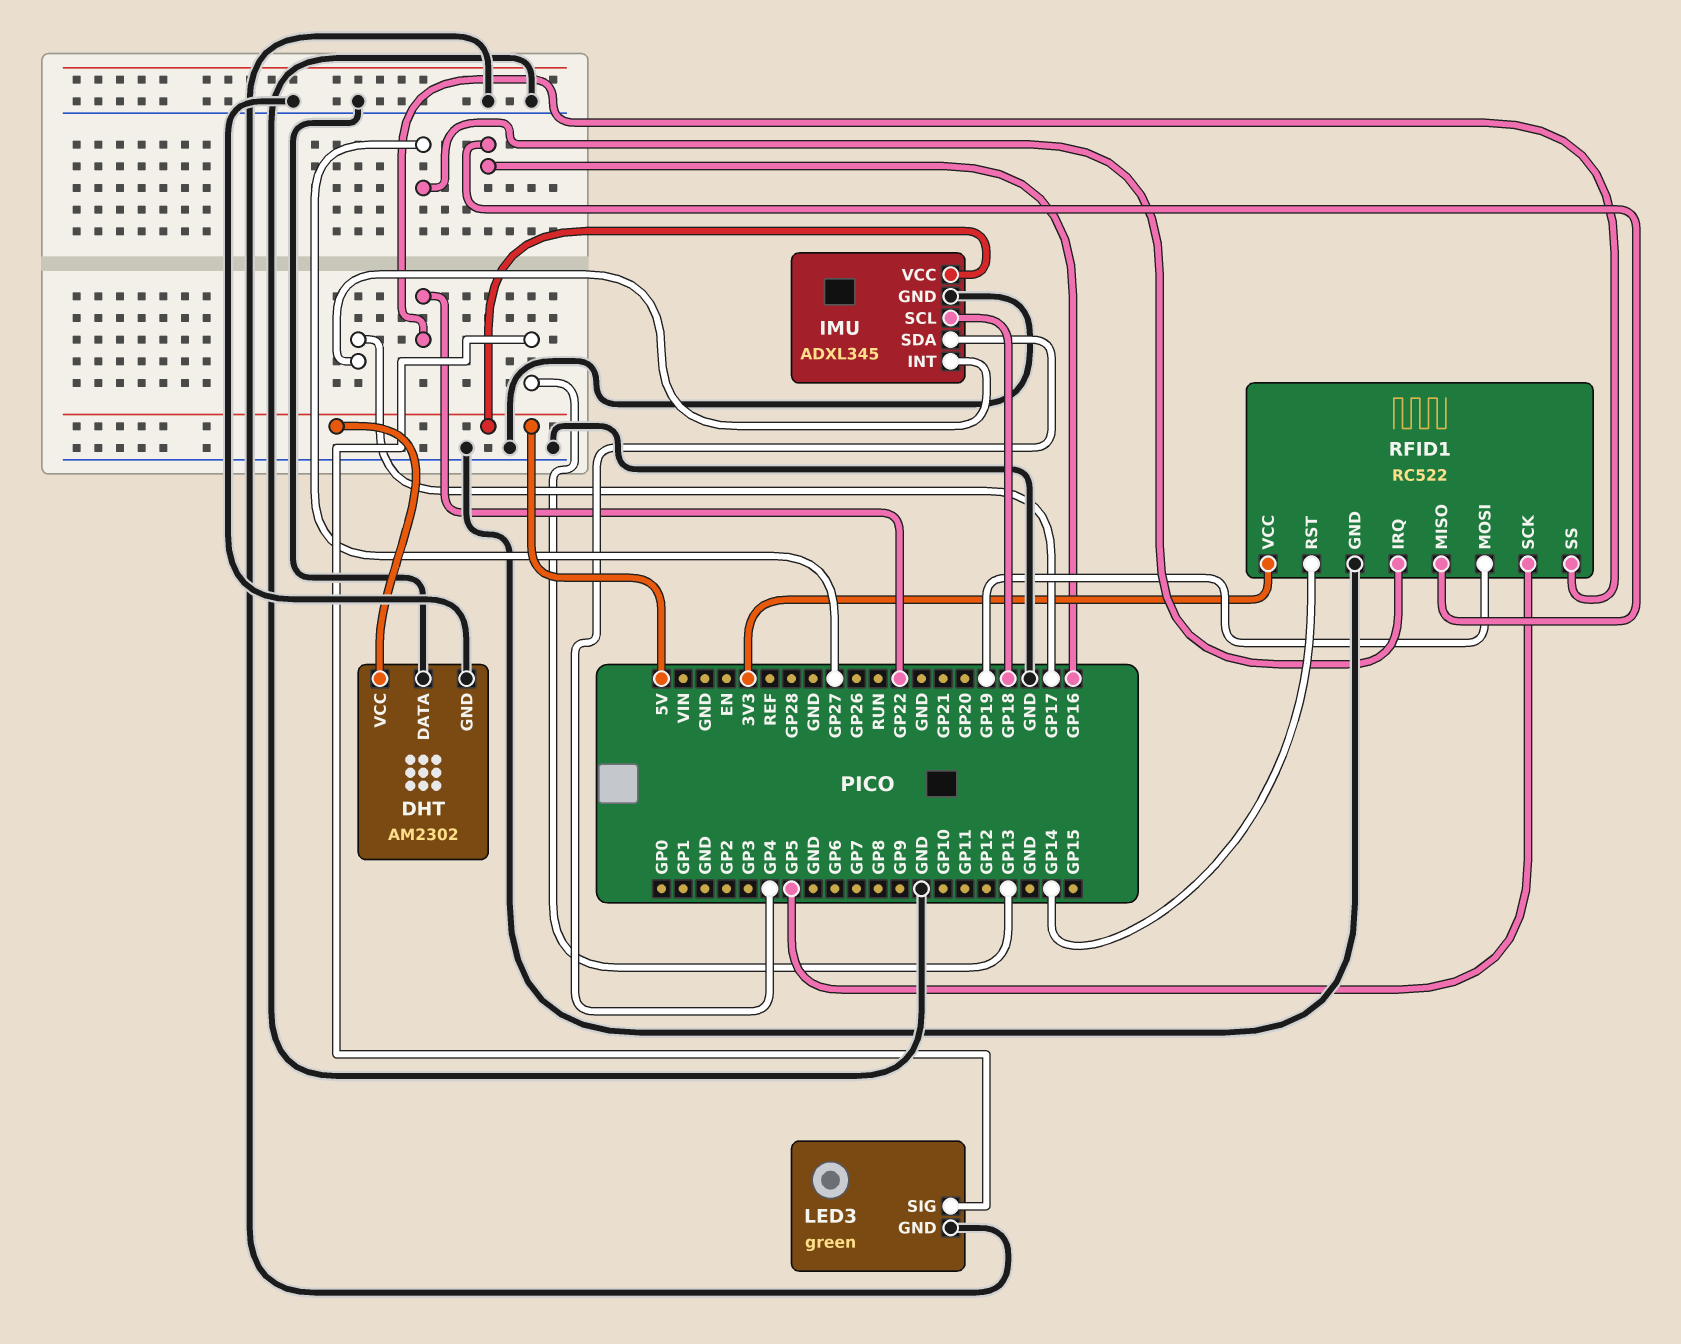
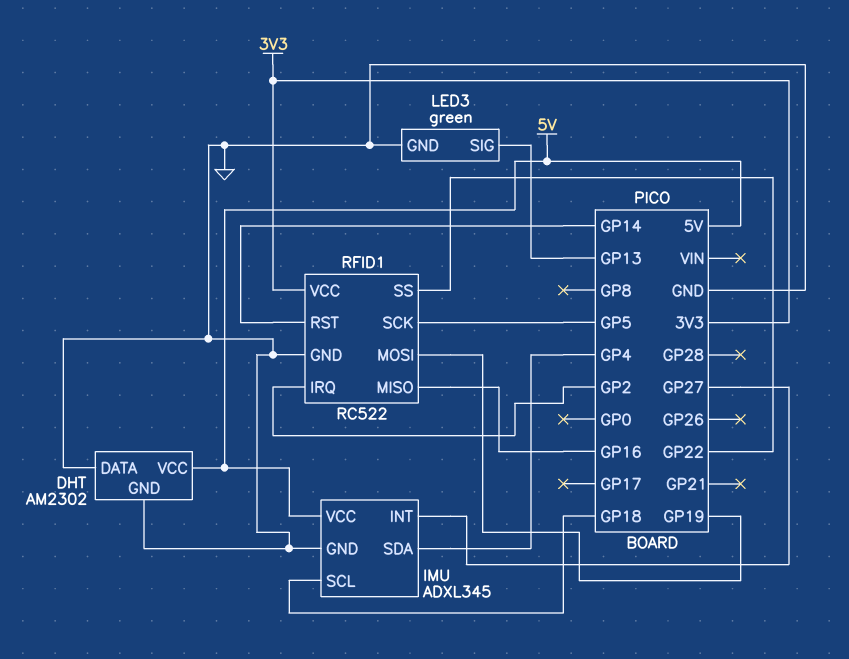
IMU pin INT: GP17 -> GP27
RFID1 pin IRQ: GP27 -> GP2

